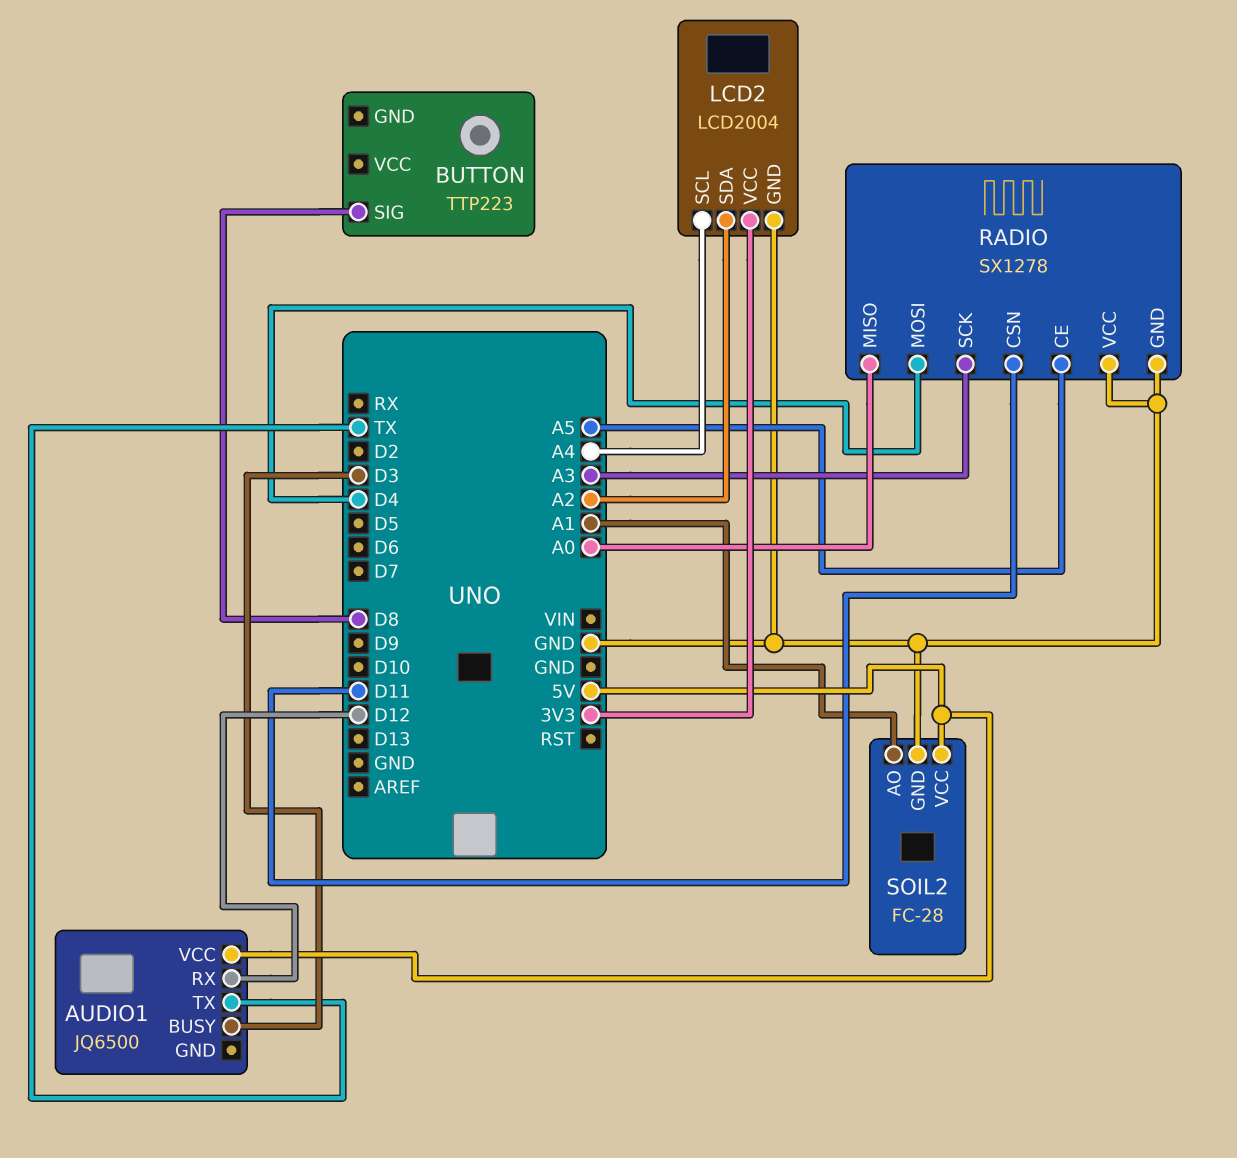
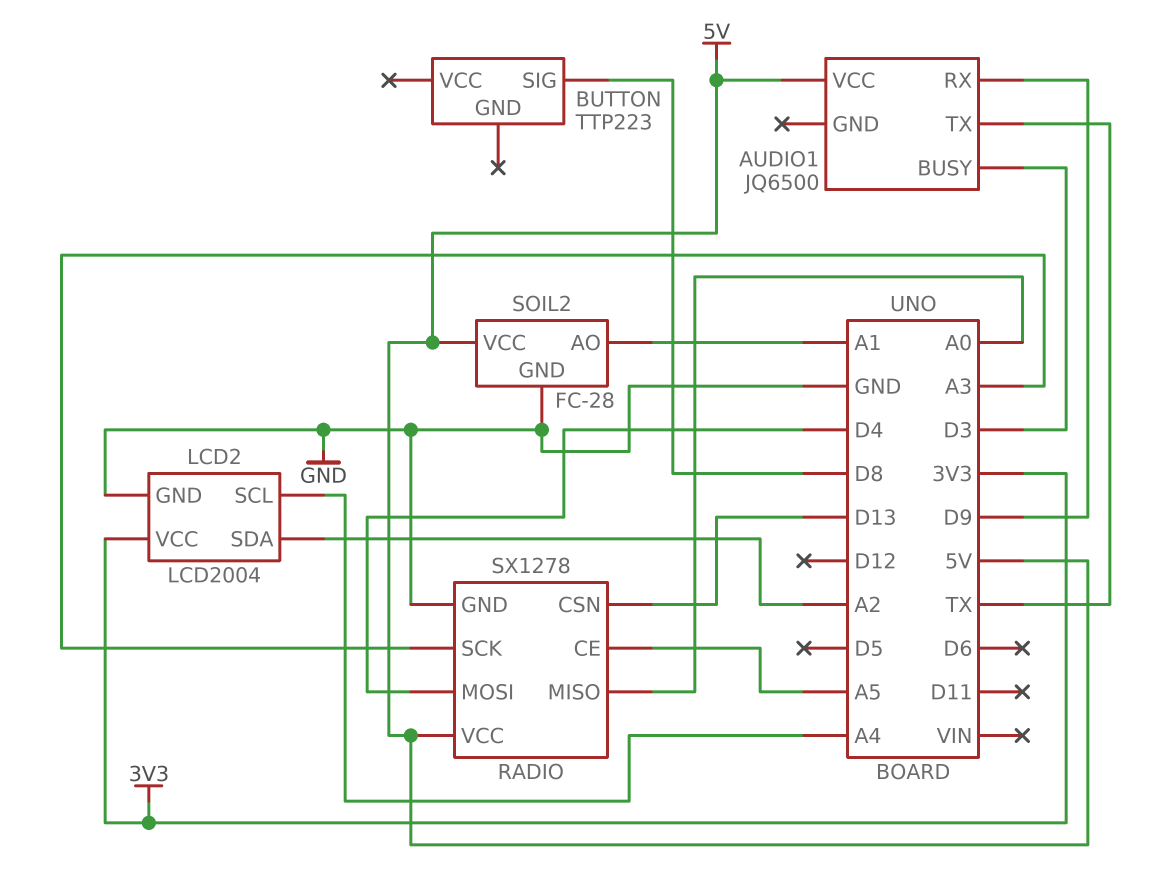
AUDIO1 pin RX: D12 -> D9
RADIO pin CSN: D11 -> D13
RADIO pin VCC: GND -> 5V

